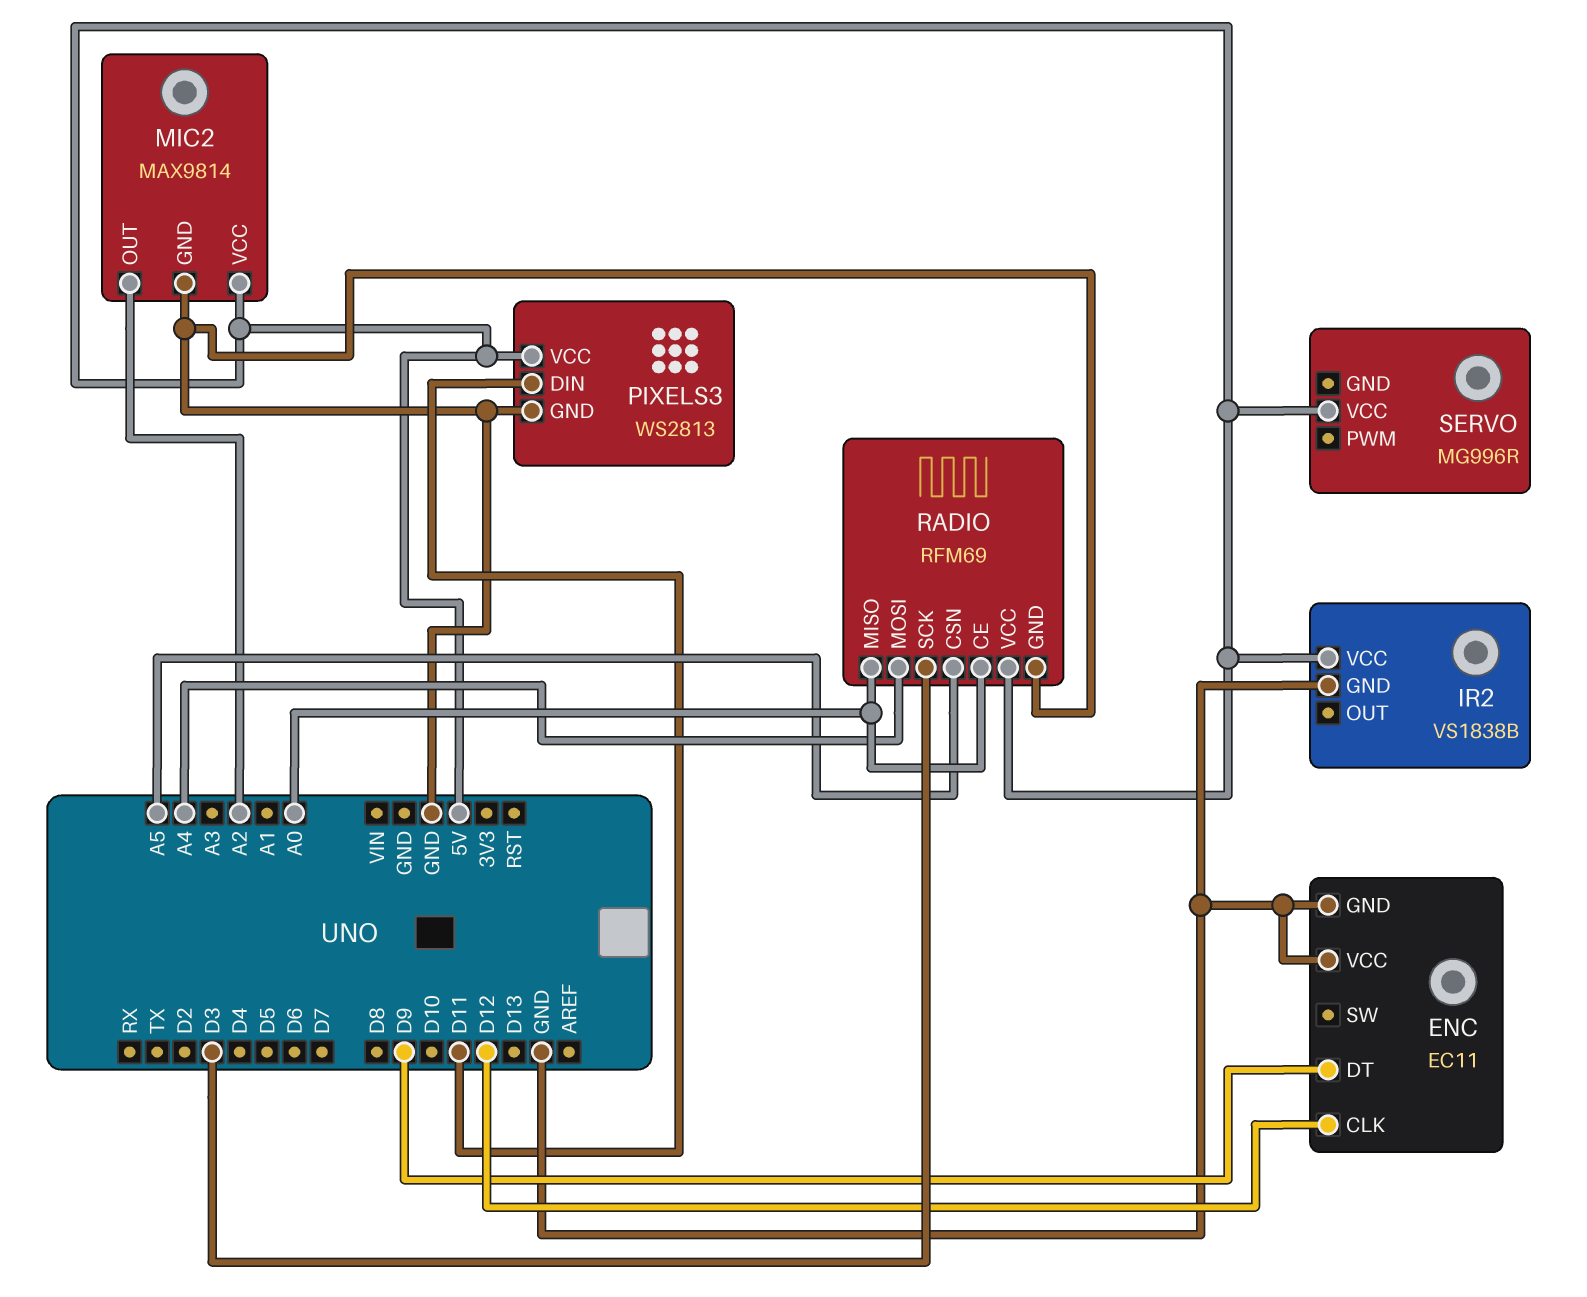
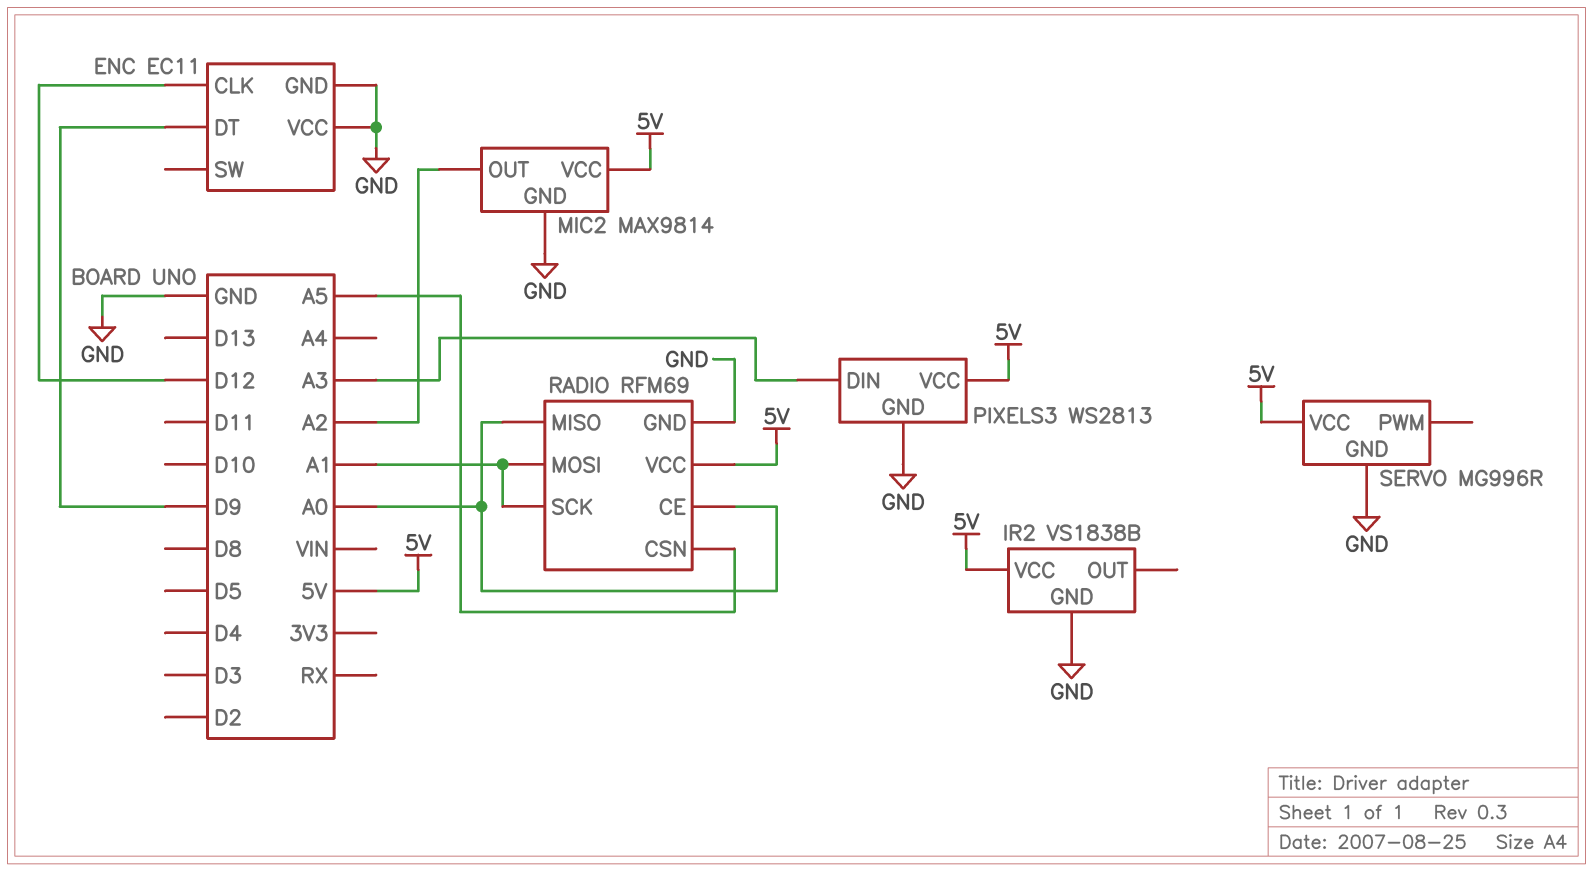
PIXELS3 pin DIN: D11 -> A3
RADIO pin MOSI: A4 -> A1
RADIO pin SCK: D3 -> A1
SERVO pin GND: none -> GND

